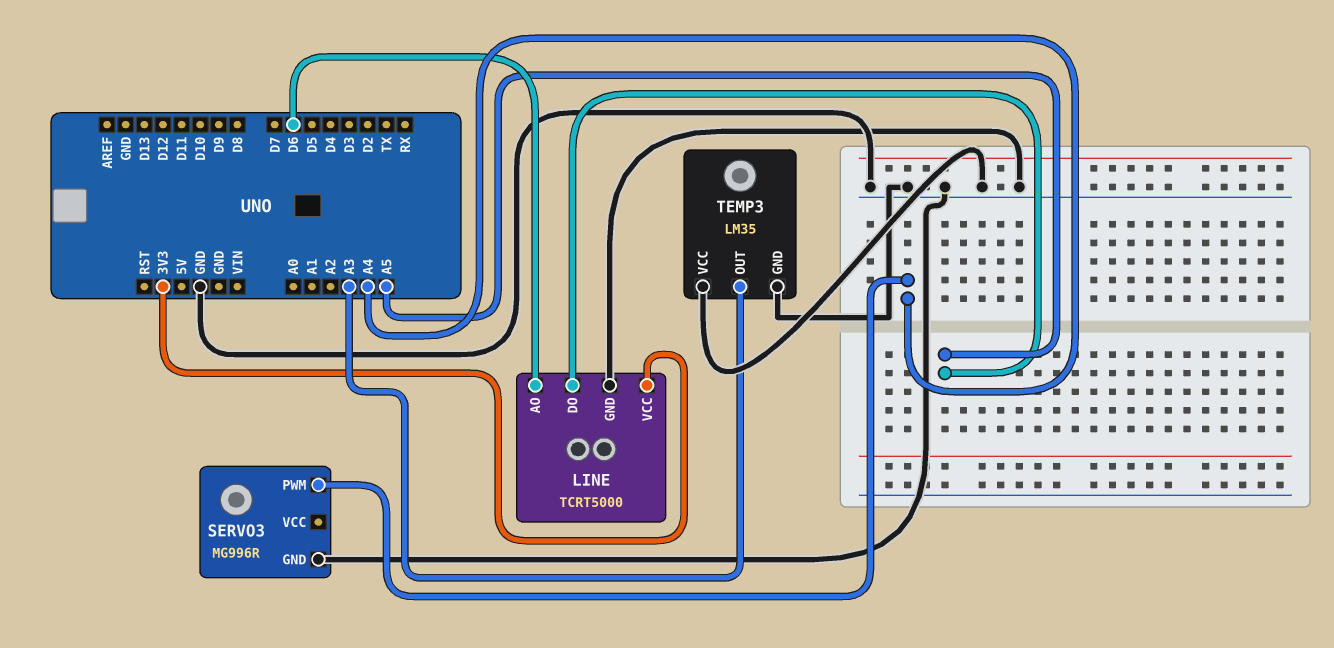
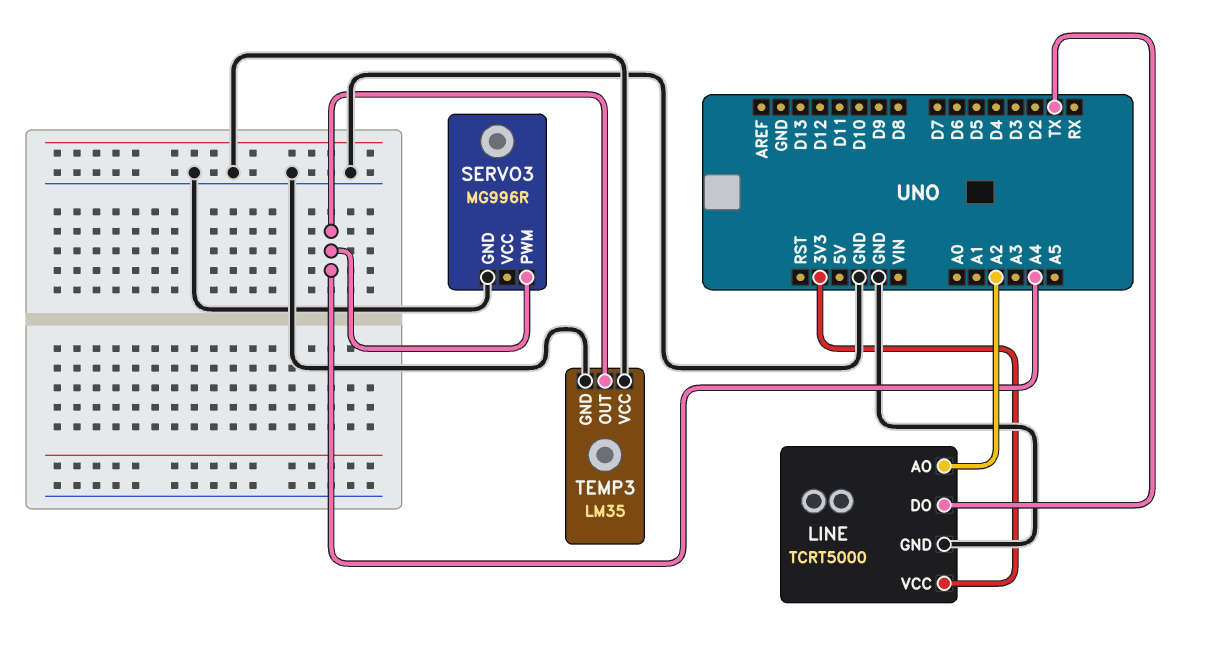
LINE pin AO: D6 -> A2
LINE pin DO: A5 -> TX
TEMP3 pin OUT: A3 -> A4

